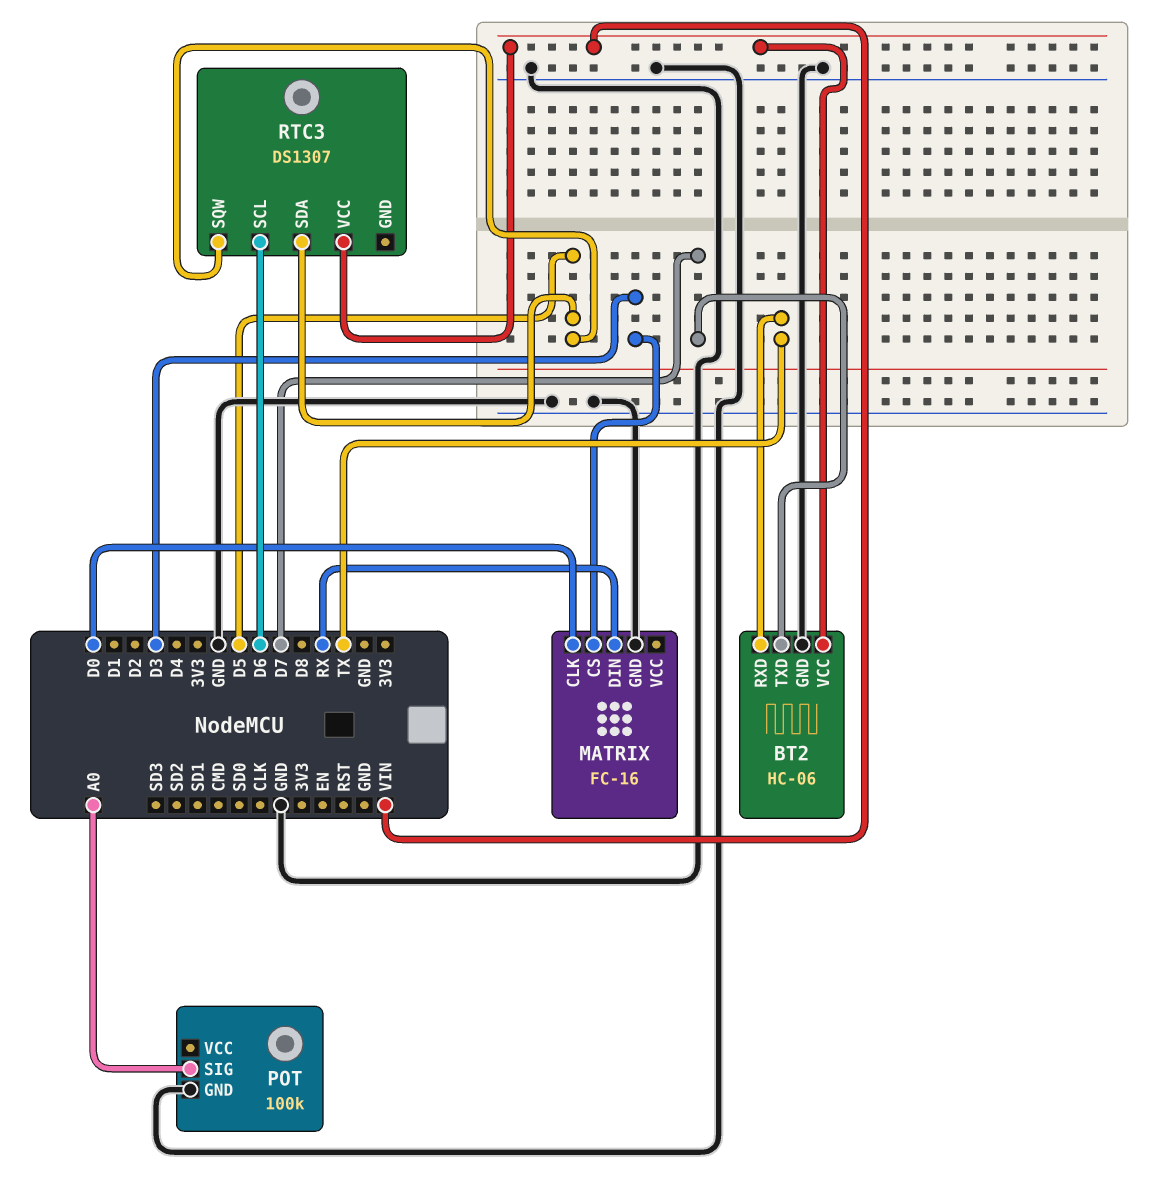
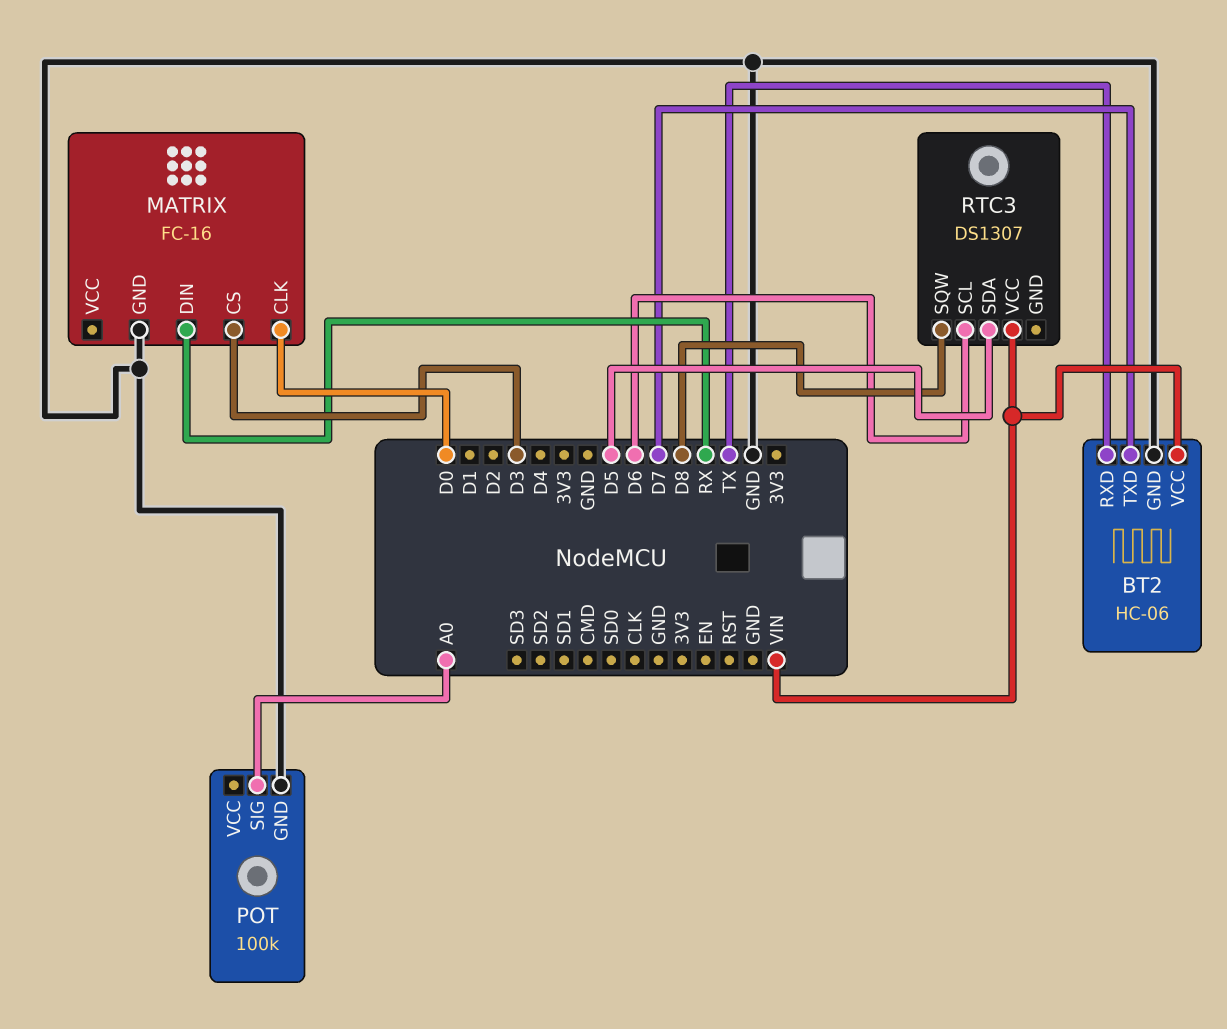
RTC3 pin SQW: D5 -> D8

